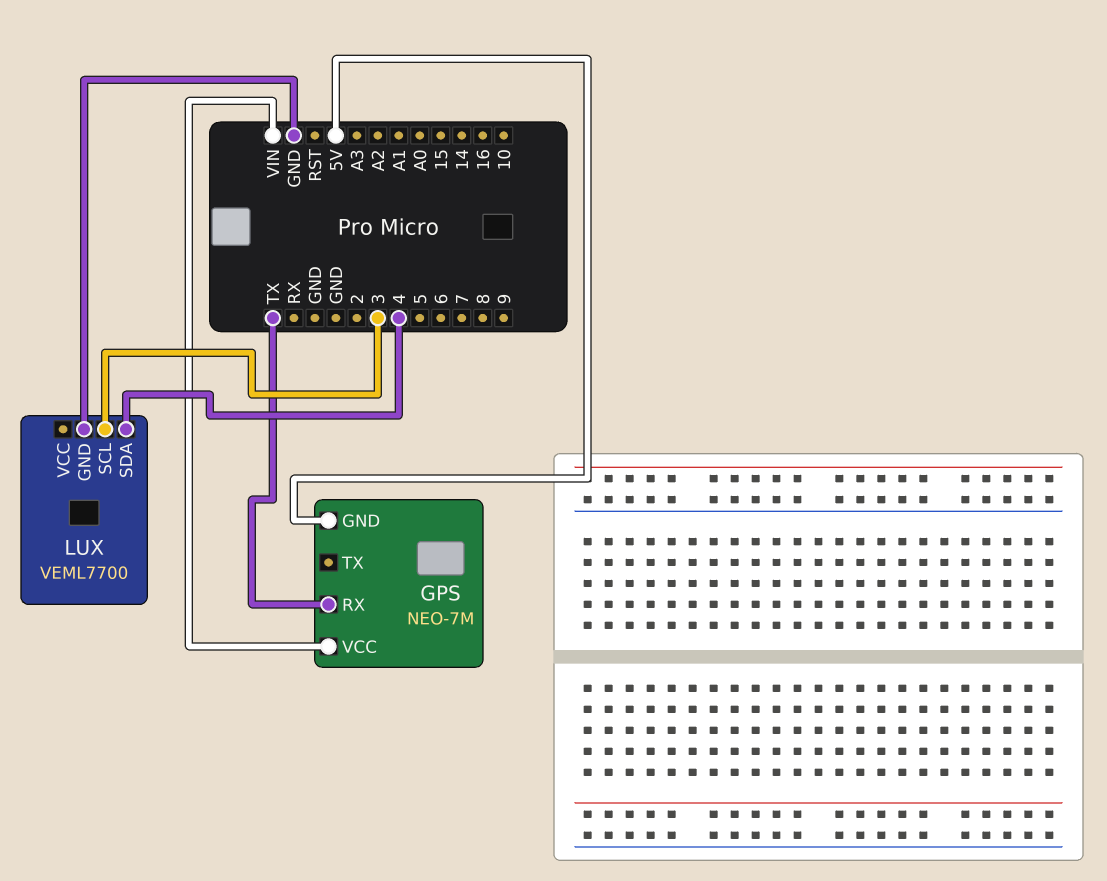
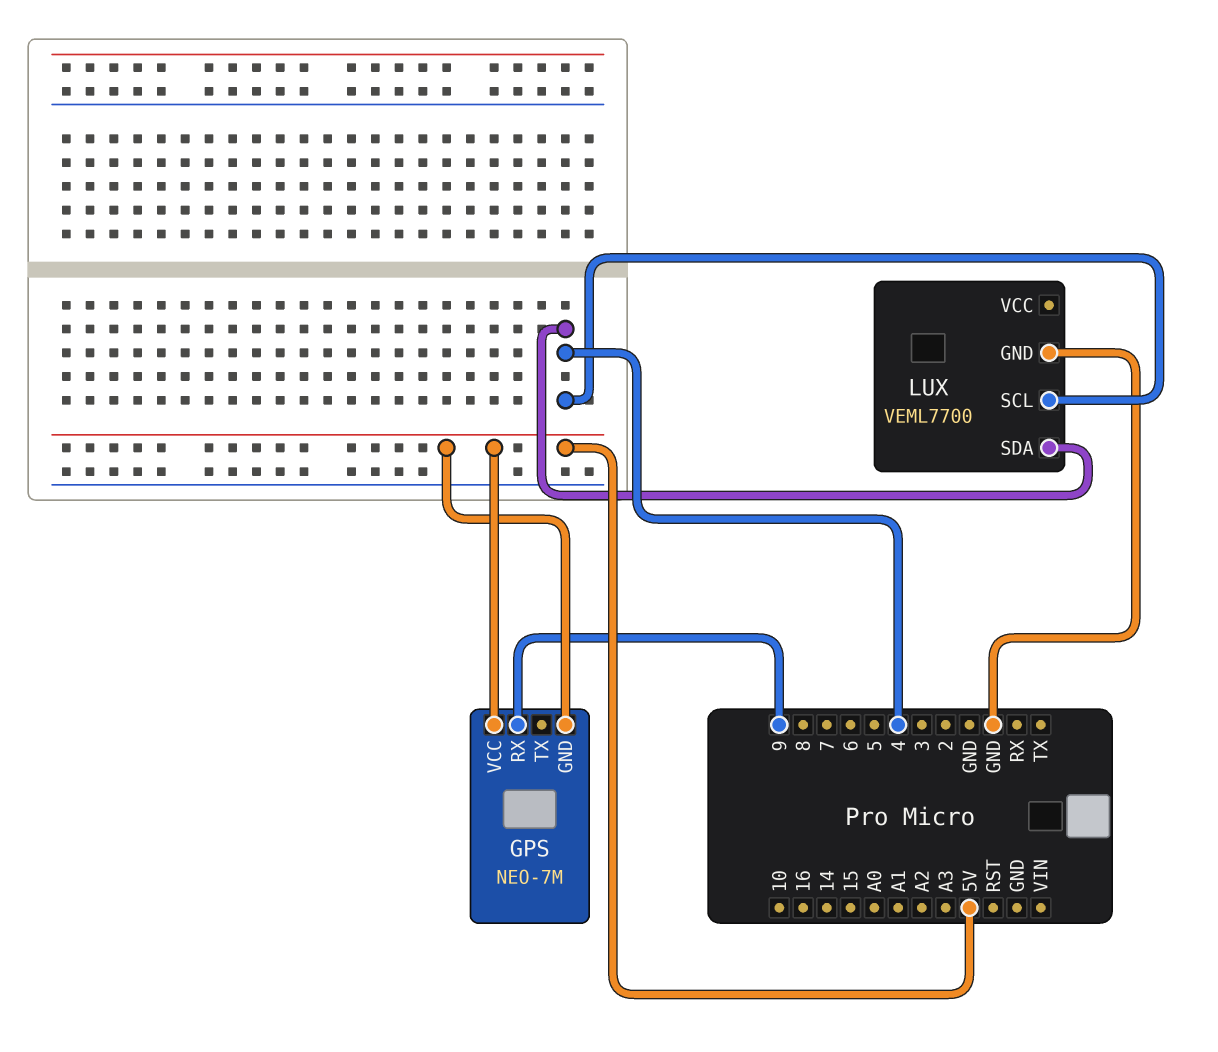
GPS pin RX: TX -> 9
GPS pin VCC: VIN -> 5V
LUX pin SCL: 3 -> 4

